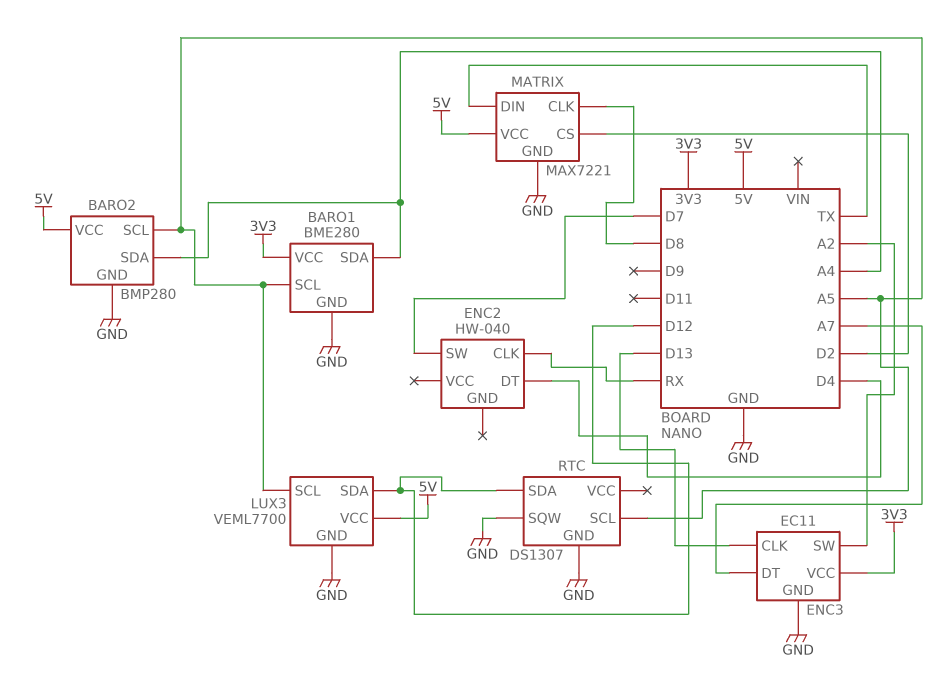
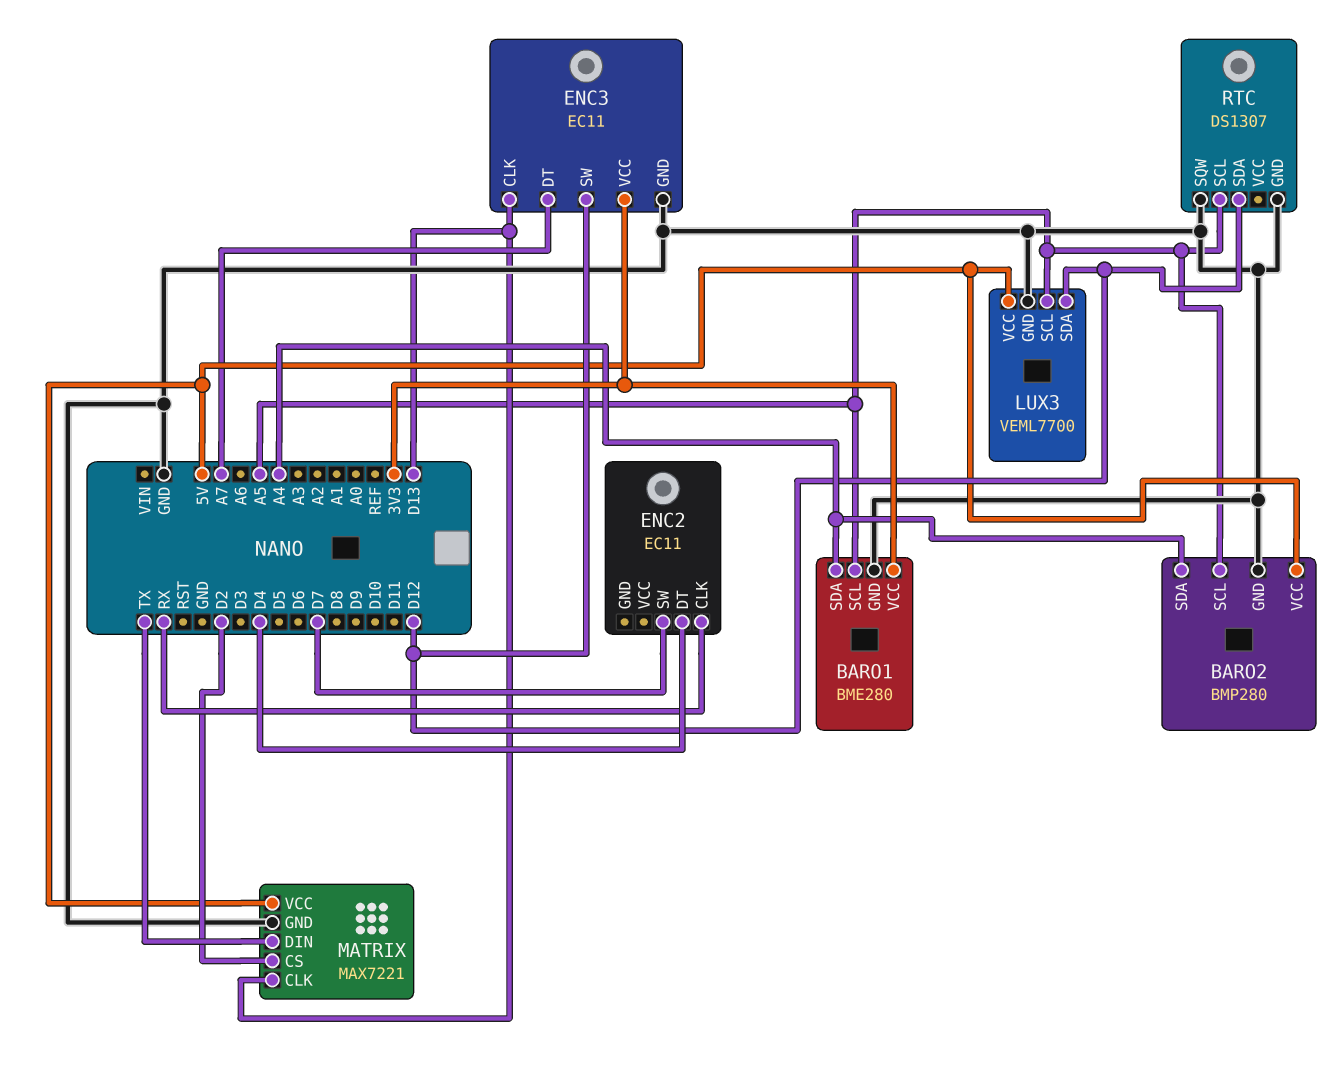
ENC2: HW-040 -> EC11
ENC3 pin SW: A2 -> D12
MATRIX pin CLK: D8 -> D13

